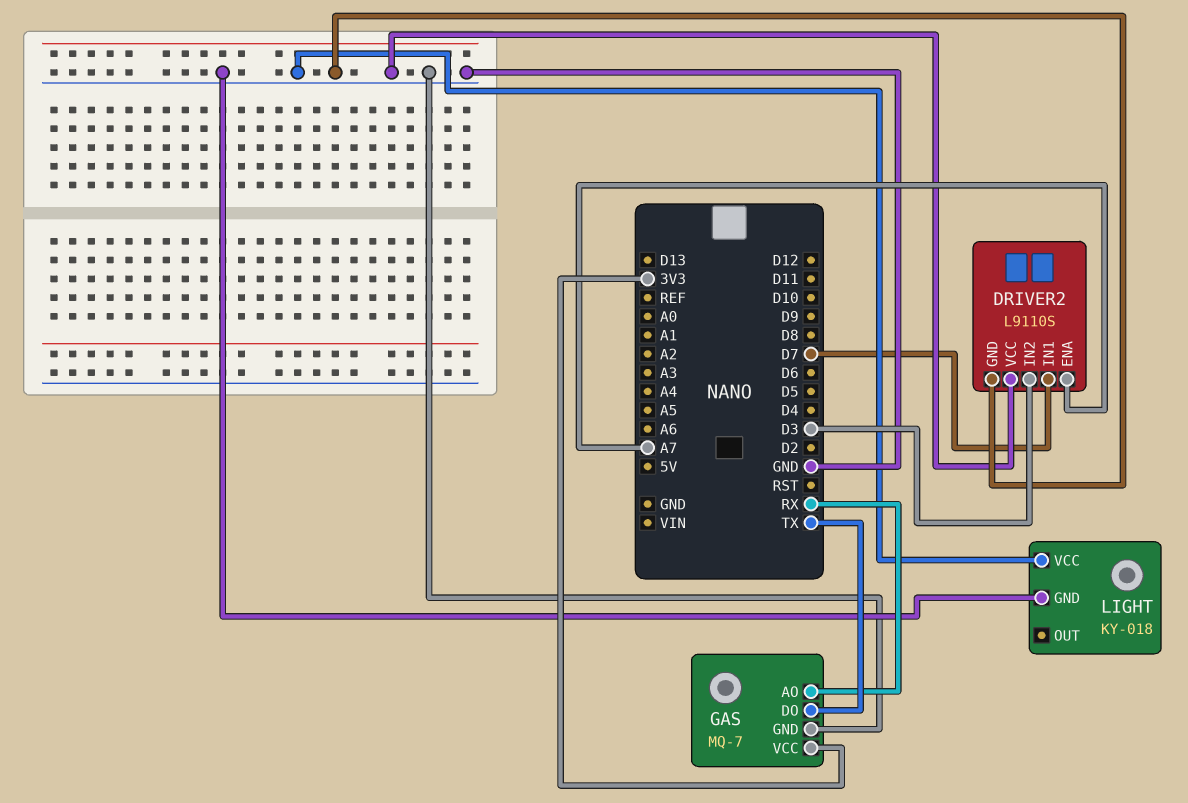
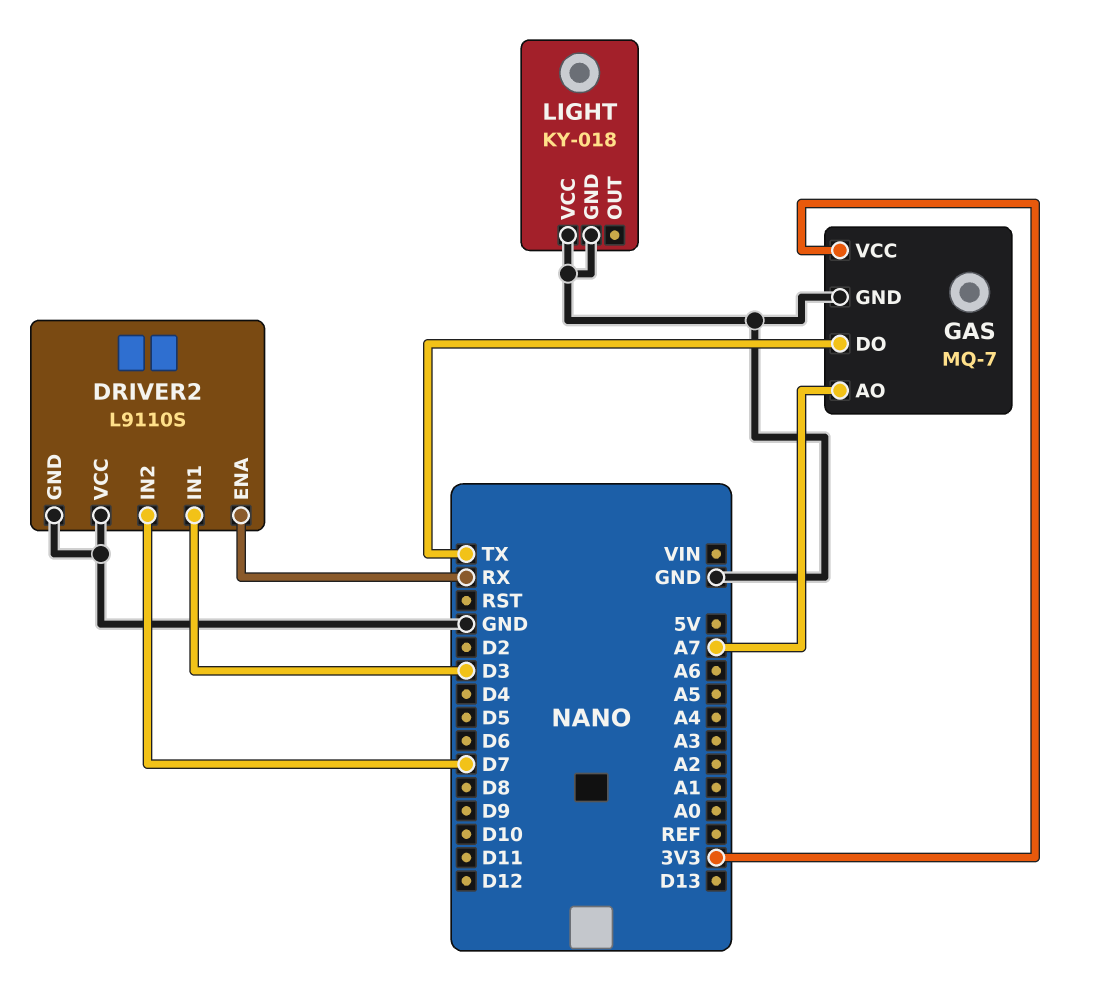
DRIVER2 pin ENA: A7 -> RX
DRIVER2 pin IN1: D7 -> D3
DRIVER2 pin IN2: D3 -> D7
GAS pin AO: RX -> A7

